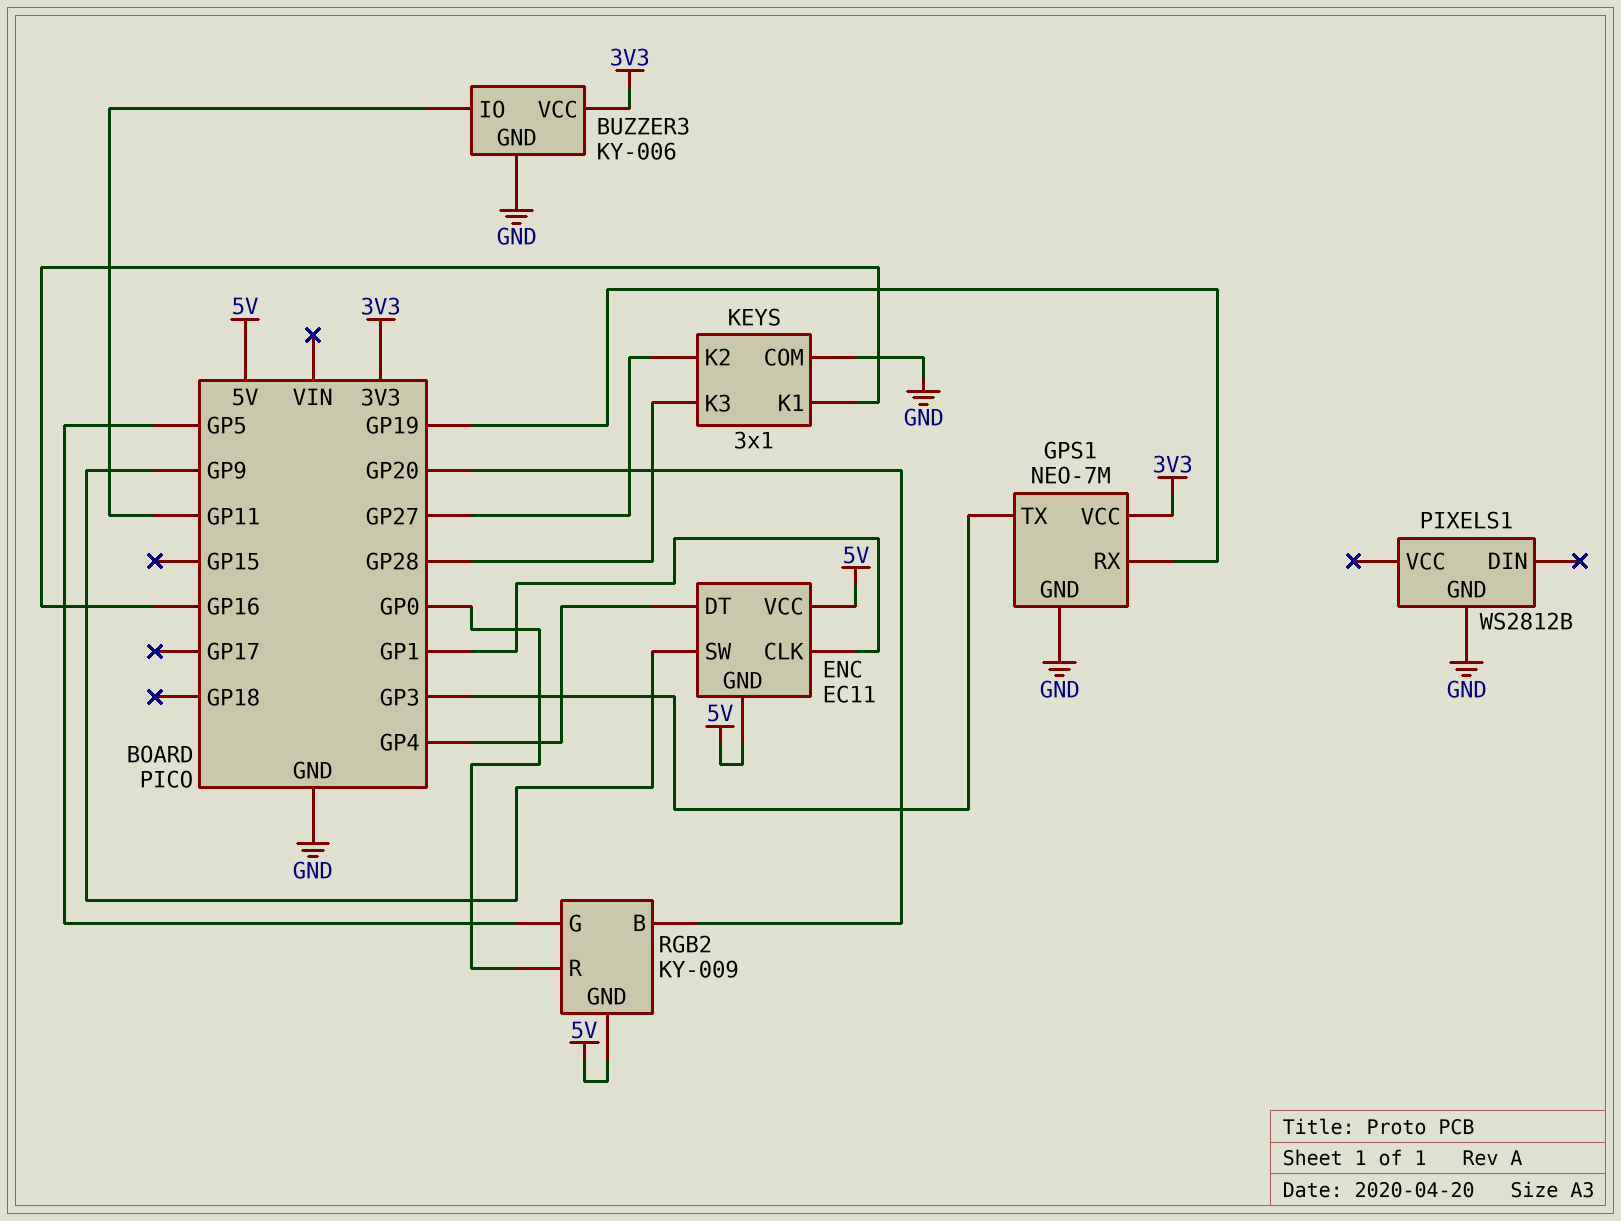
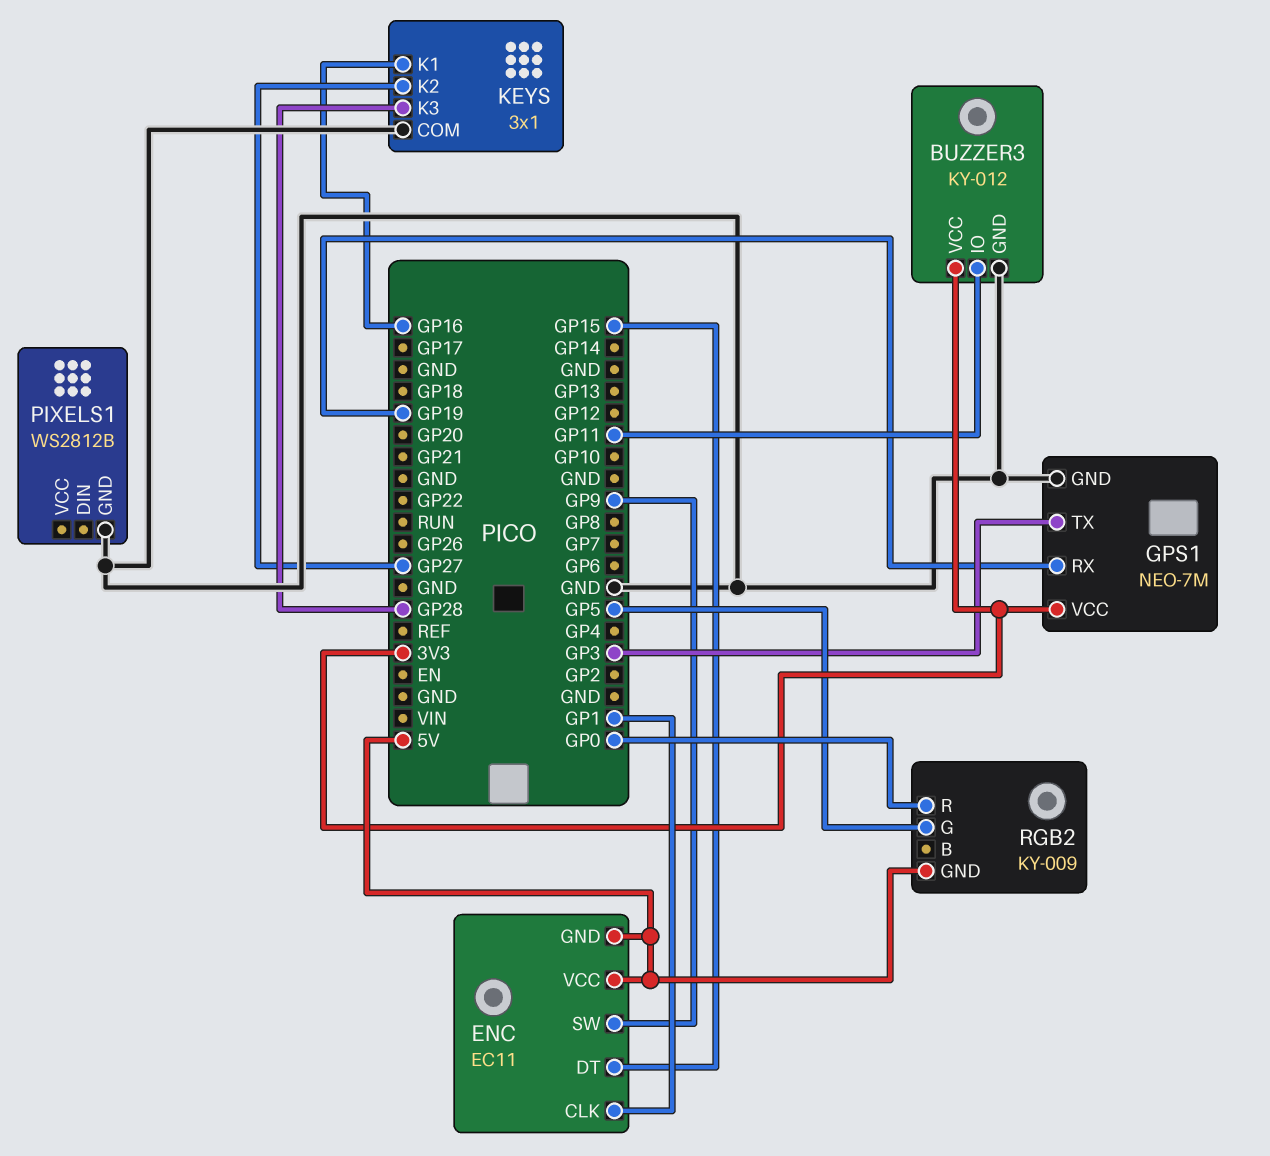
BUZZER3: KY-006 -> KY-012
ENC pin DT: GP4 -> GP15
RGB2 pin B: GP20 -> none

